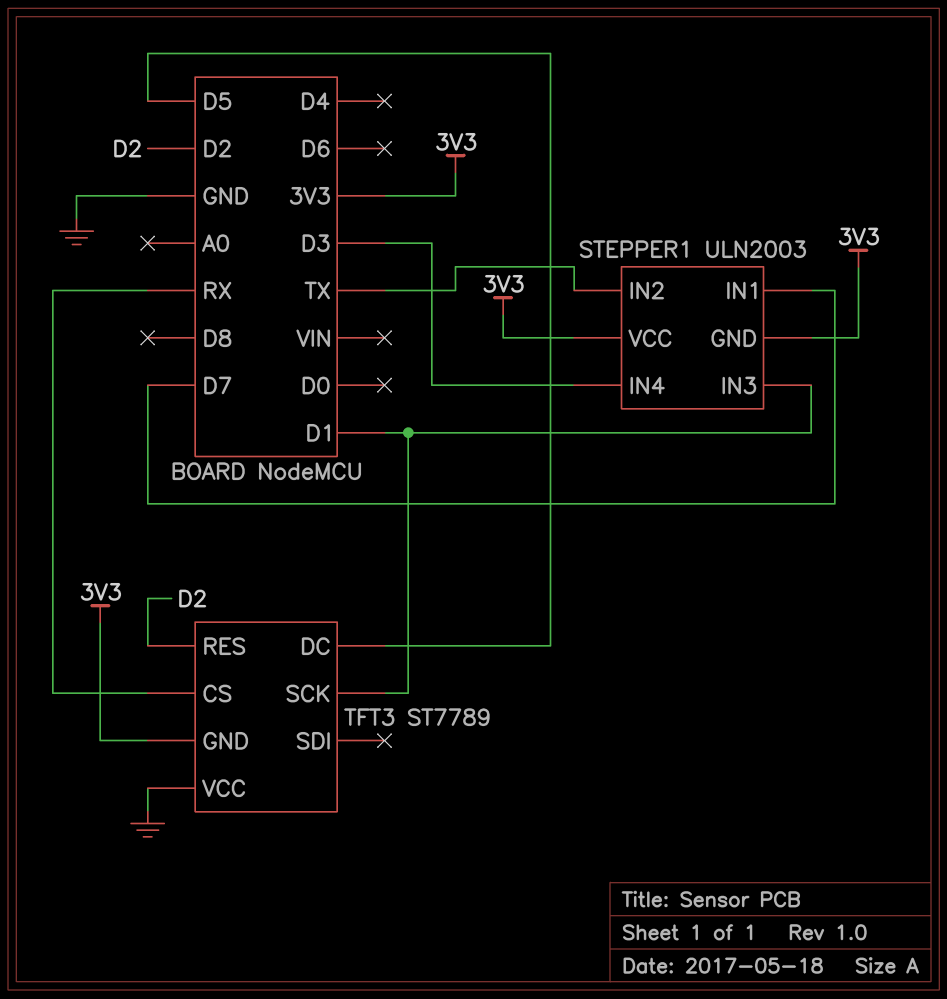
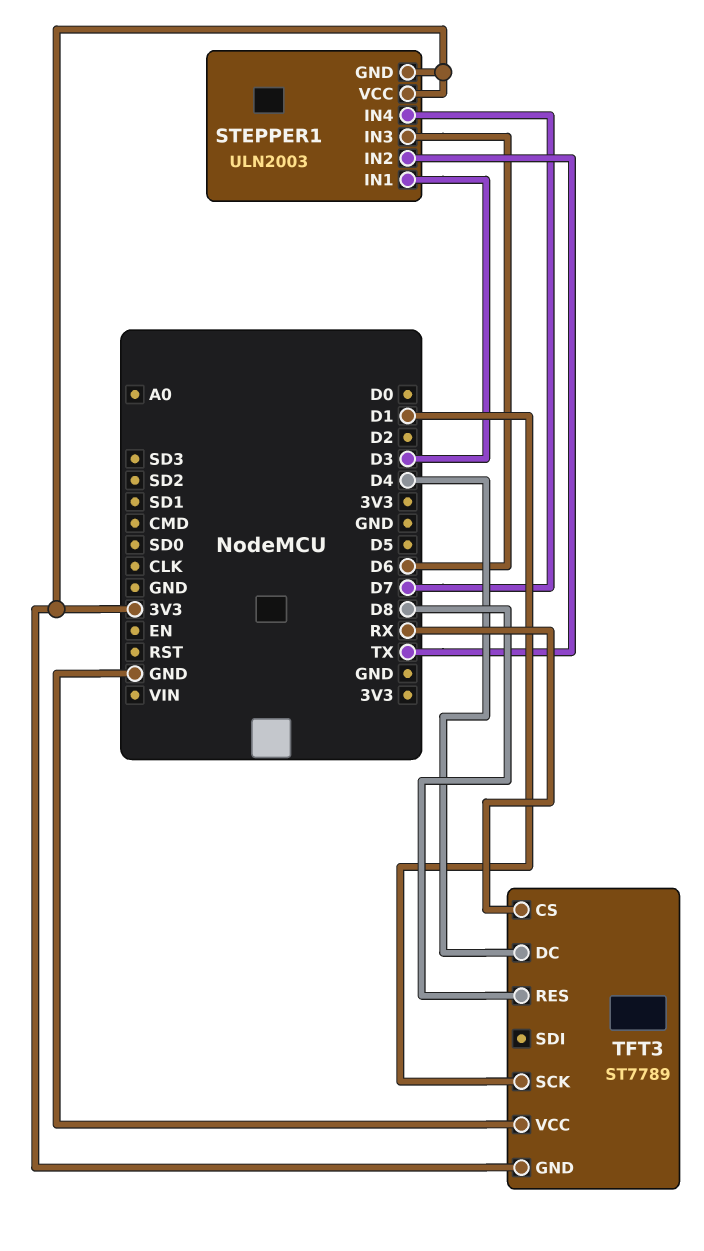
STEPPER1 pin IN1: D7 -> D3
STEPPER1 pin IN3: D1 -> D6
STEPPER1 pin IN4: D3 -> D7
TFT3 pin DC: D5 -> D4
TFT3 pin RES: D2 -> D8

